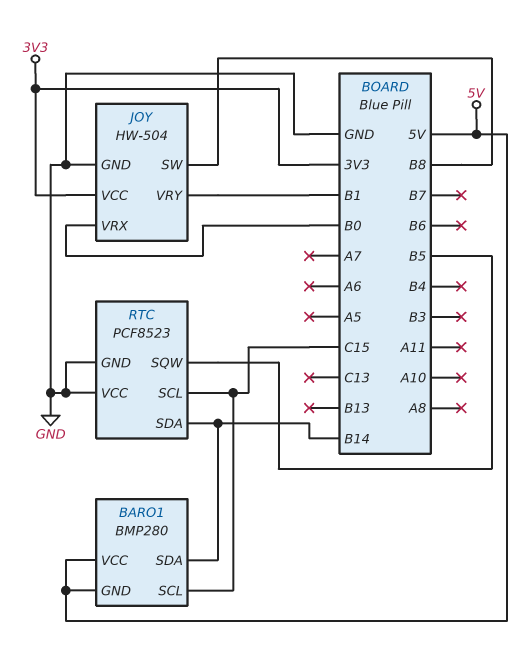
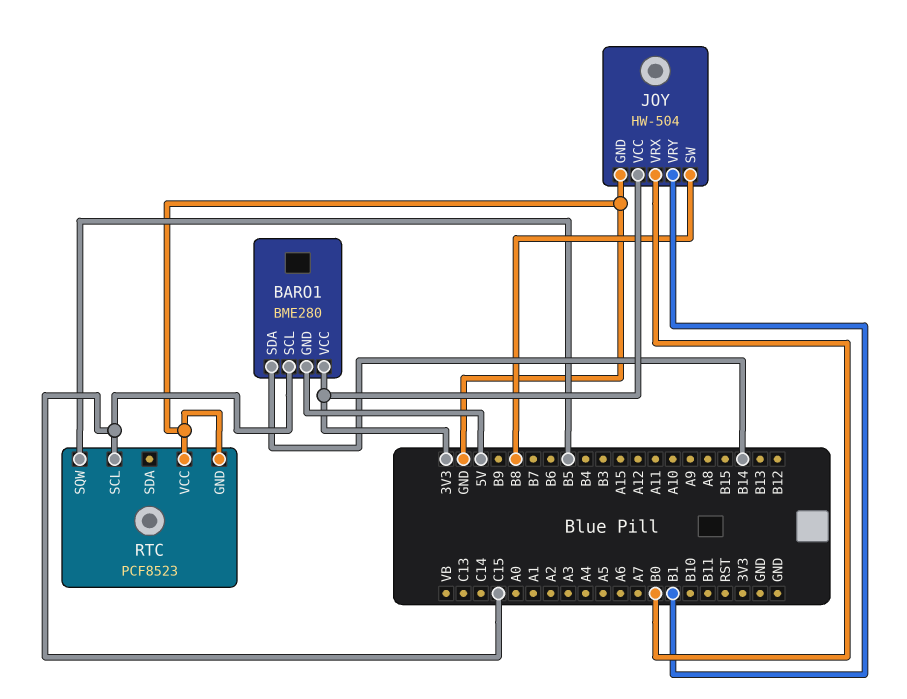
BARO1: BMP280 -> BME280
BARO1 pin VCC: 5V -> 3V3
RTC pin SDA: B14 -> none

